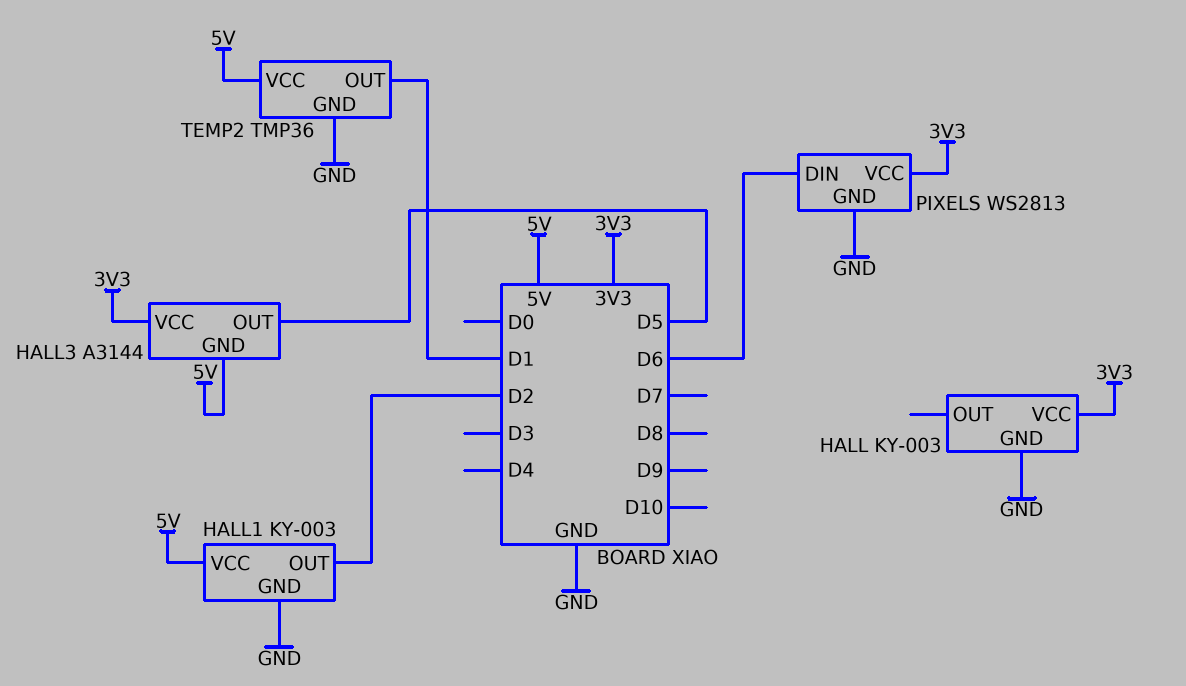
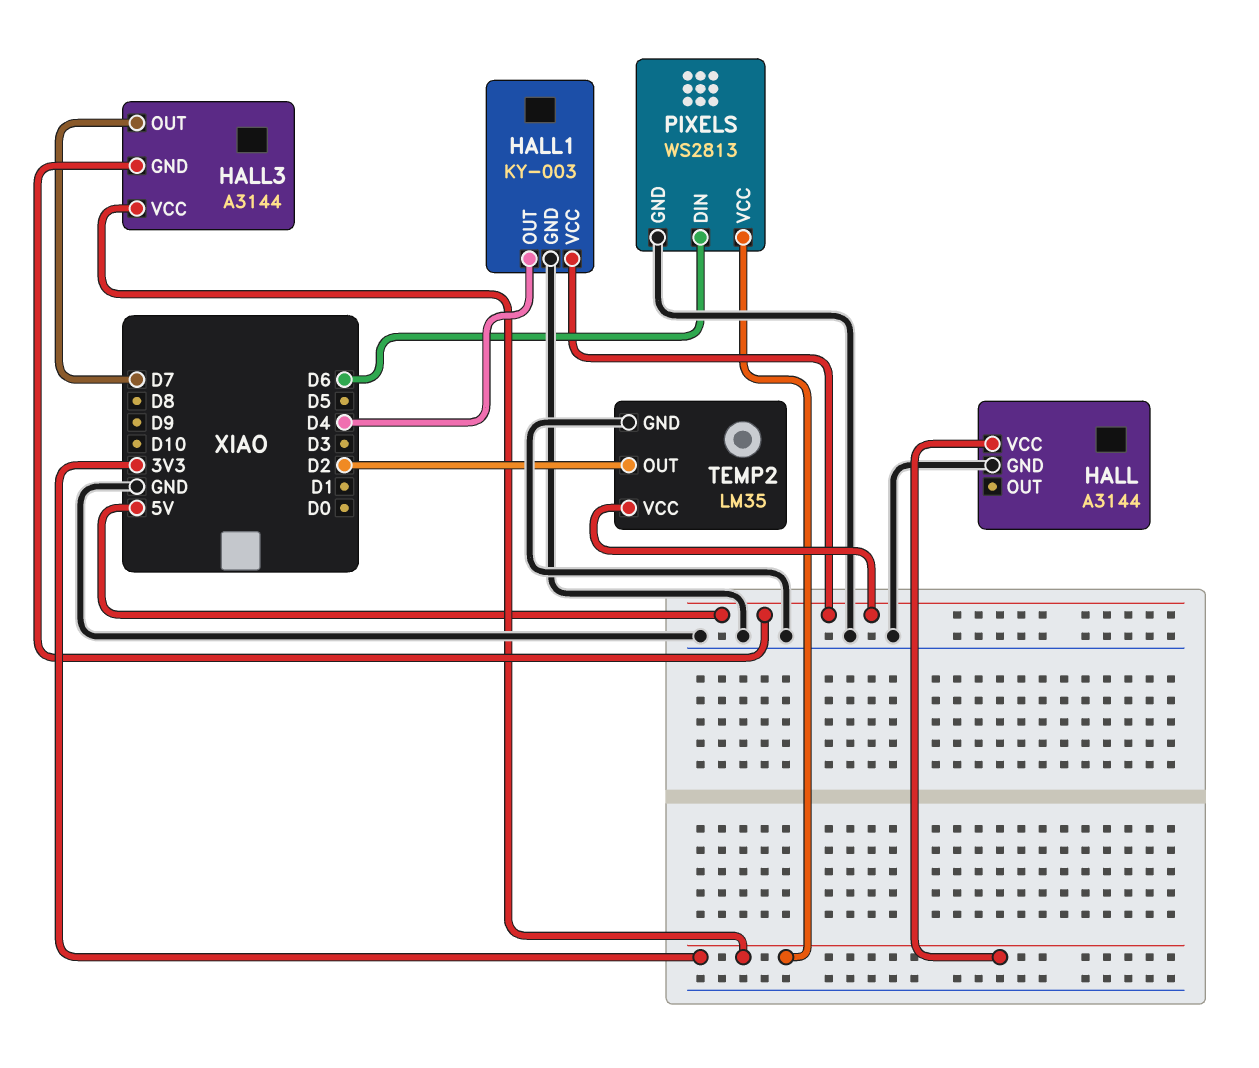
HALL: KY-003 -> A3144
HALL1 pin OUT: D2 -> D4
HALL3 pin OUT: D5 -> D7
TEMP2: TMP36 -> LM35
TEMP2 pin OUT: D1 -> D2

